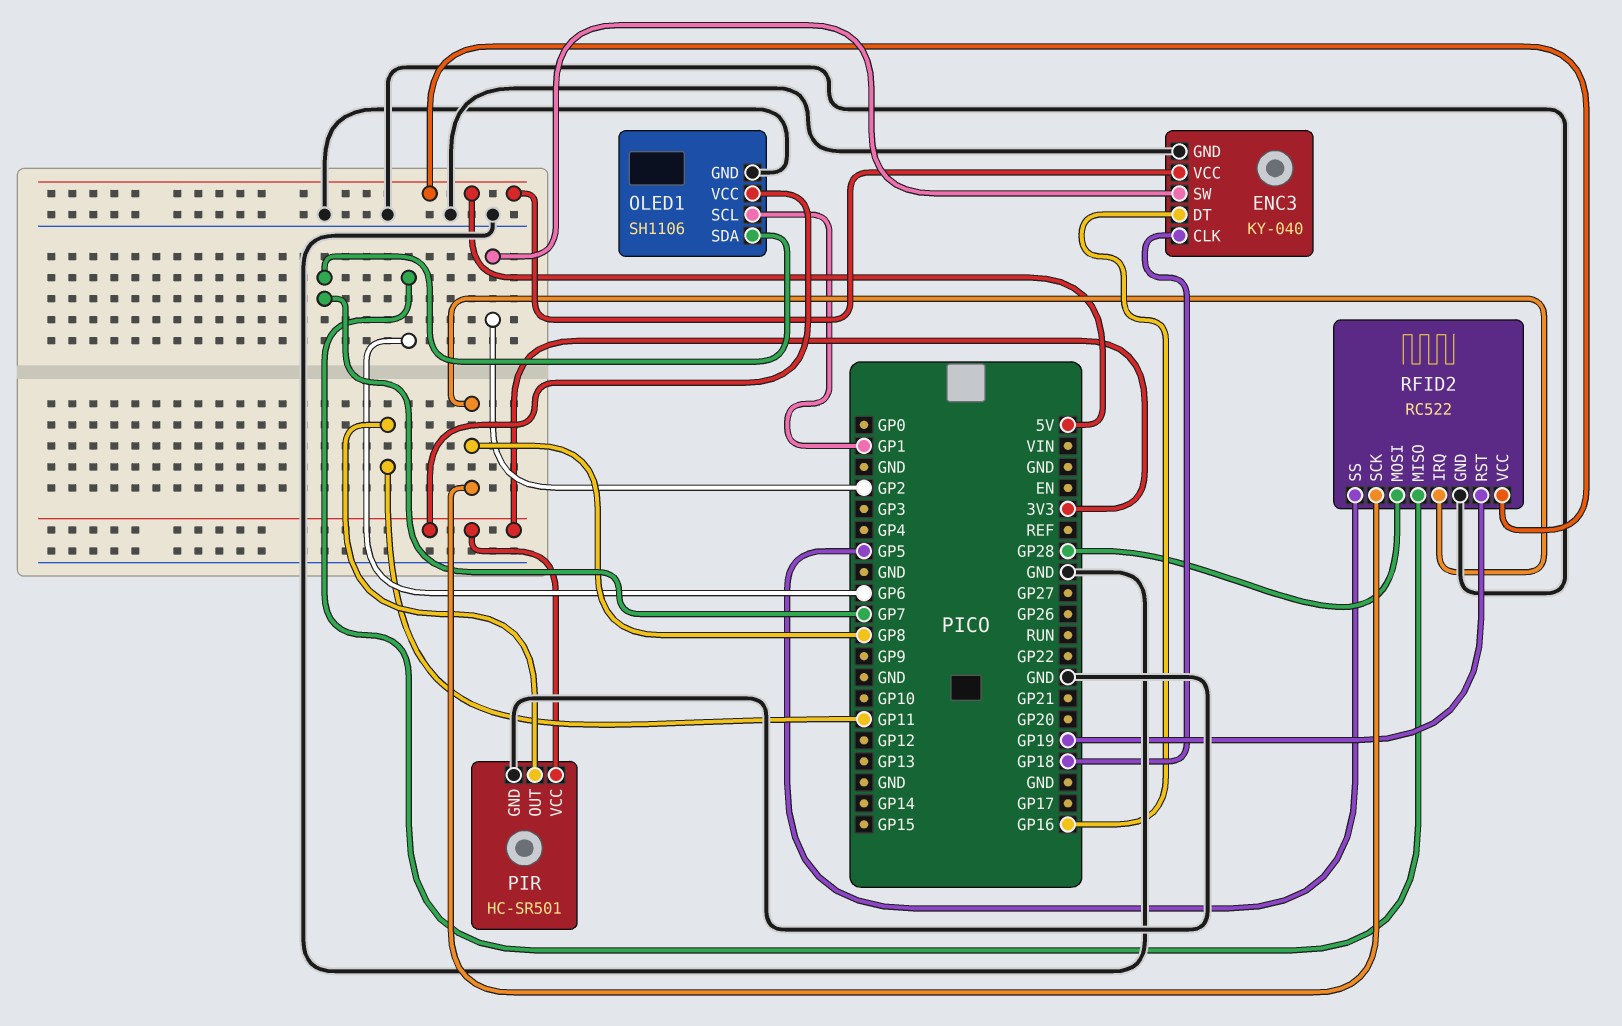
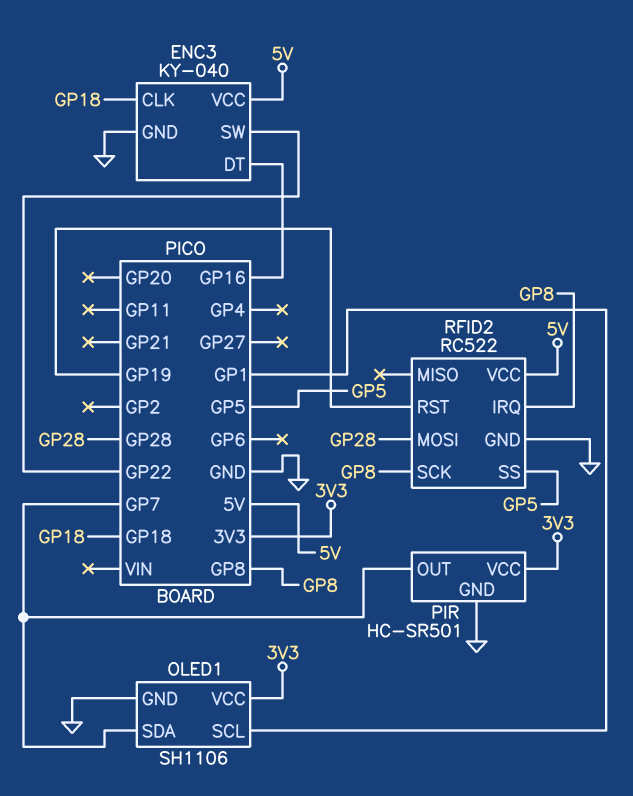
ENC3 pin SW: GP2 -> GP22
PIR pin OUT: GP11 -> GP7
RFID2 pin MISO: GP6 -> none

